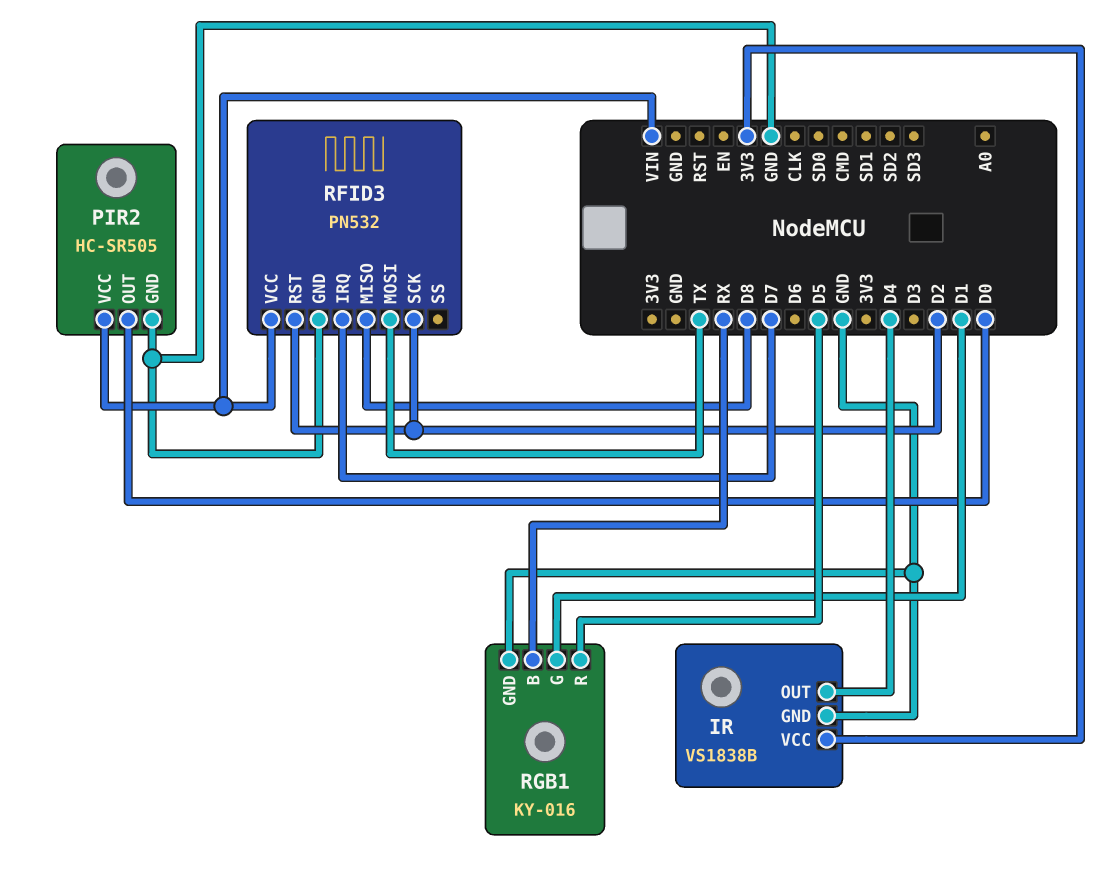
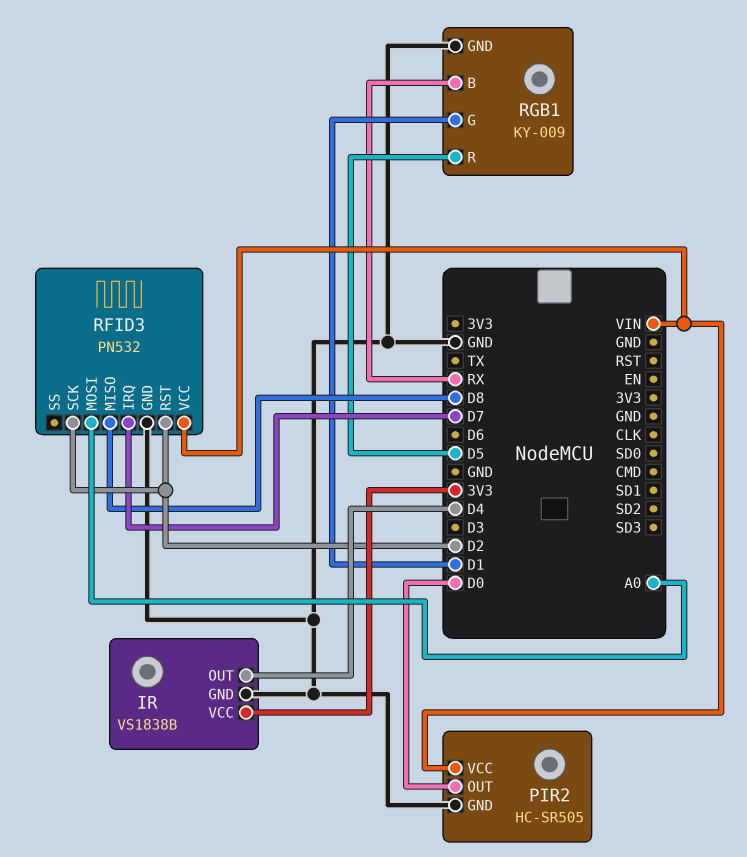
RFID3 pin MOSI: TX -> A0
RGB1: KY-016 -> KY-009

